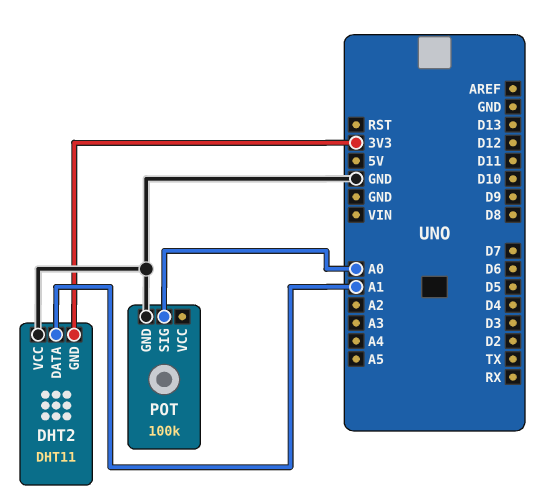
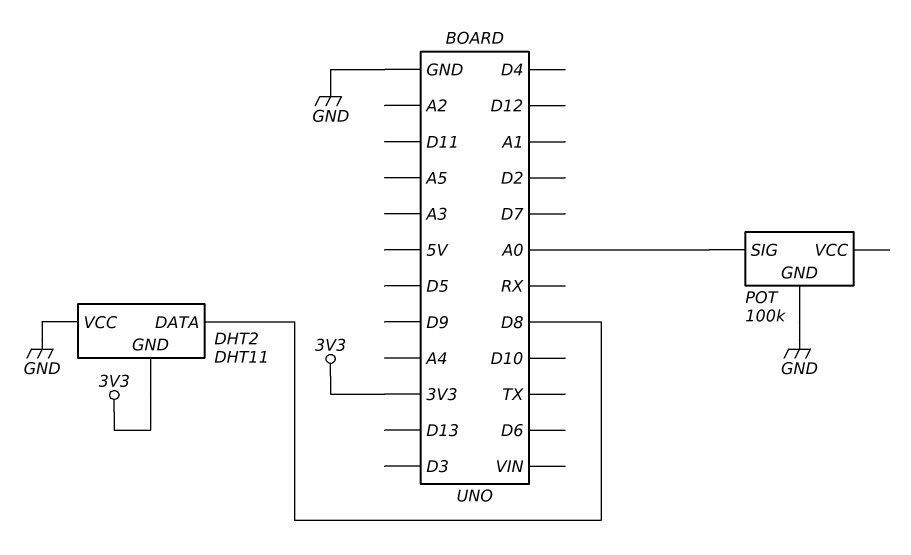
DHT2 pin DATA: A1 -> D8

